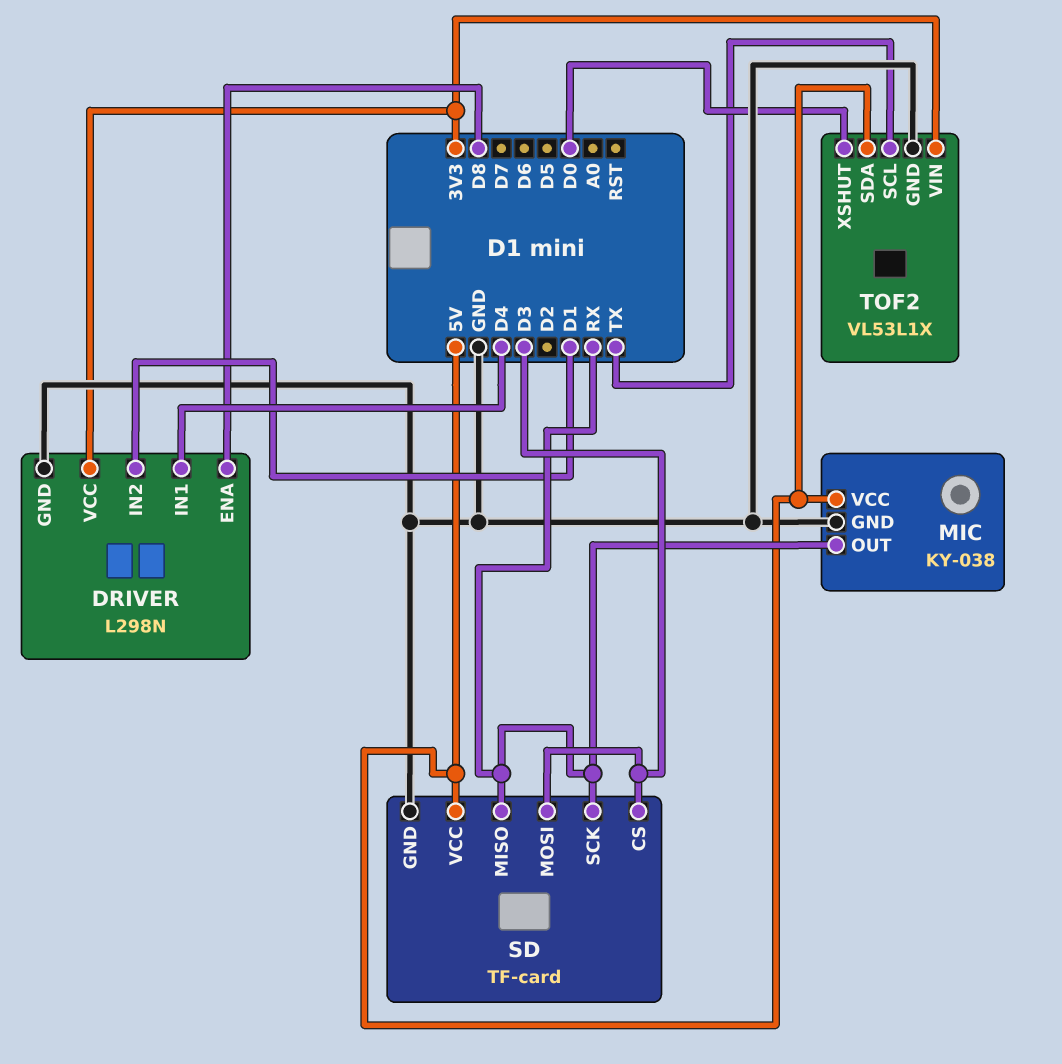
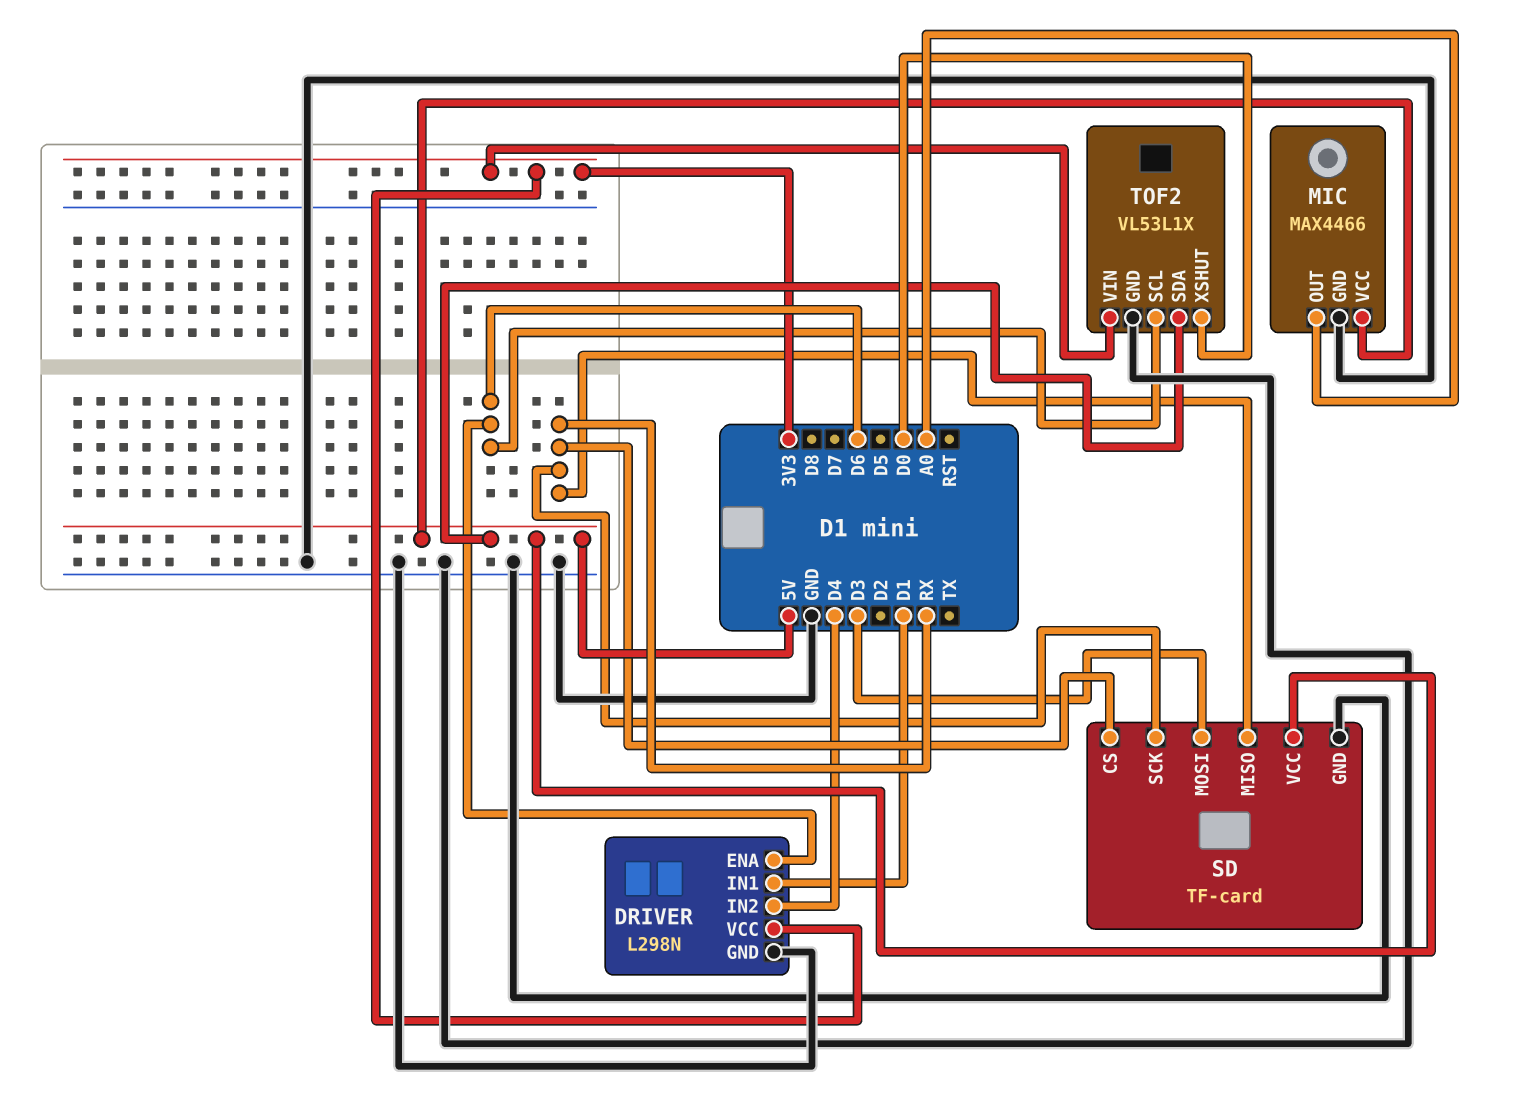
DRIVER pin ENA: D8 -> D6
DRIVER pin IN1: D4 -> D1
DRIVER pin IN2: D1 -> D4
MIC: KY-038 -> MAX4466
MIC pin OUT: RX -> A0
SD pin CS: D3 -> RX
TOF2 pin SCL: TX -> D6

